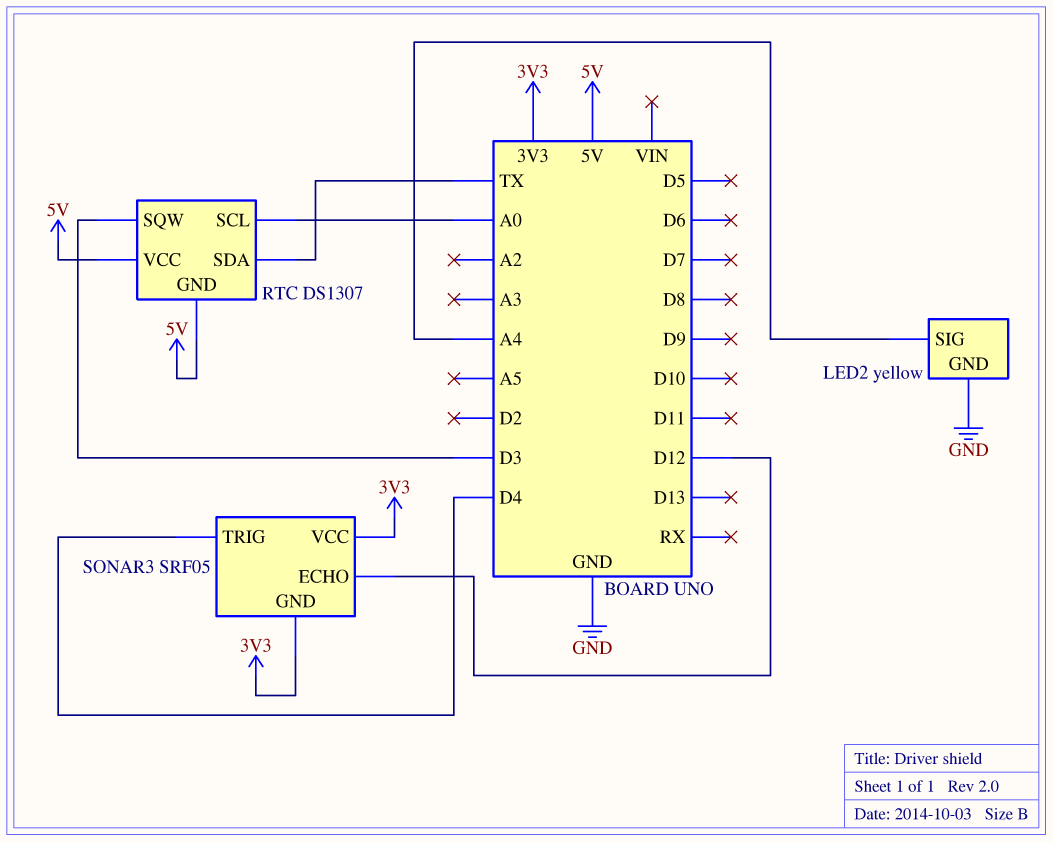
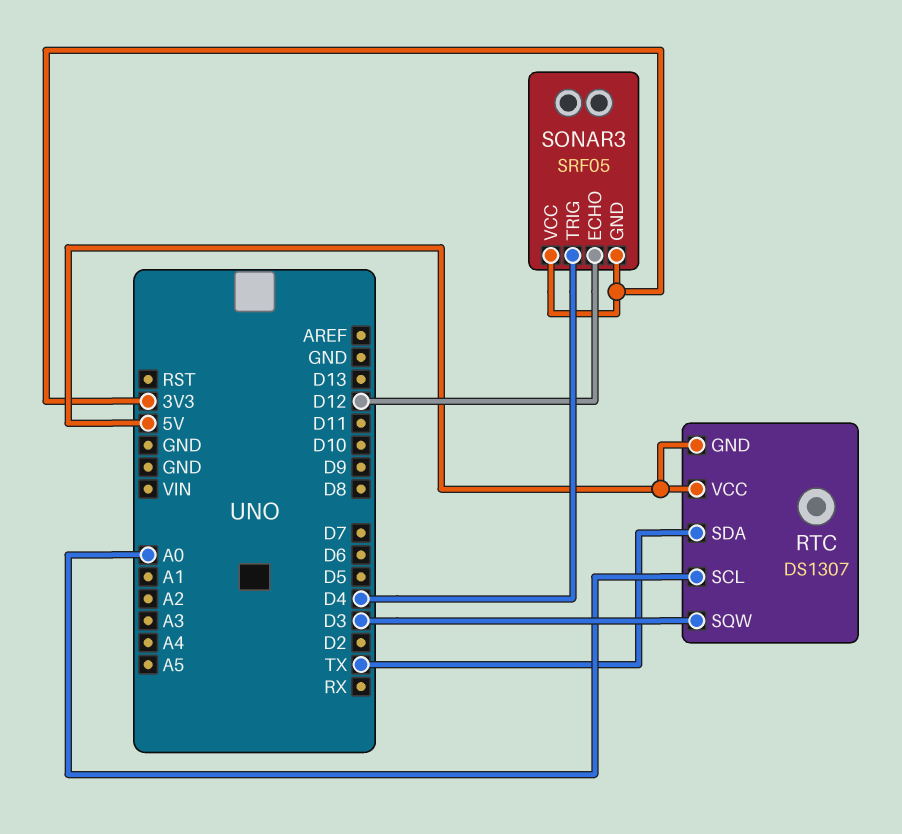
LED2: yellow -> none
LED2 pin GND: GND -> none
LED2 pin SIG: A4 -> none

